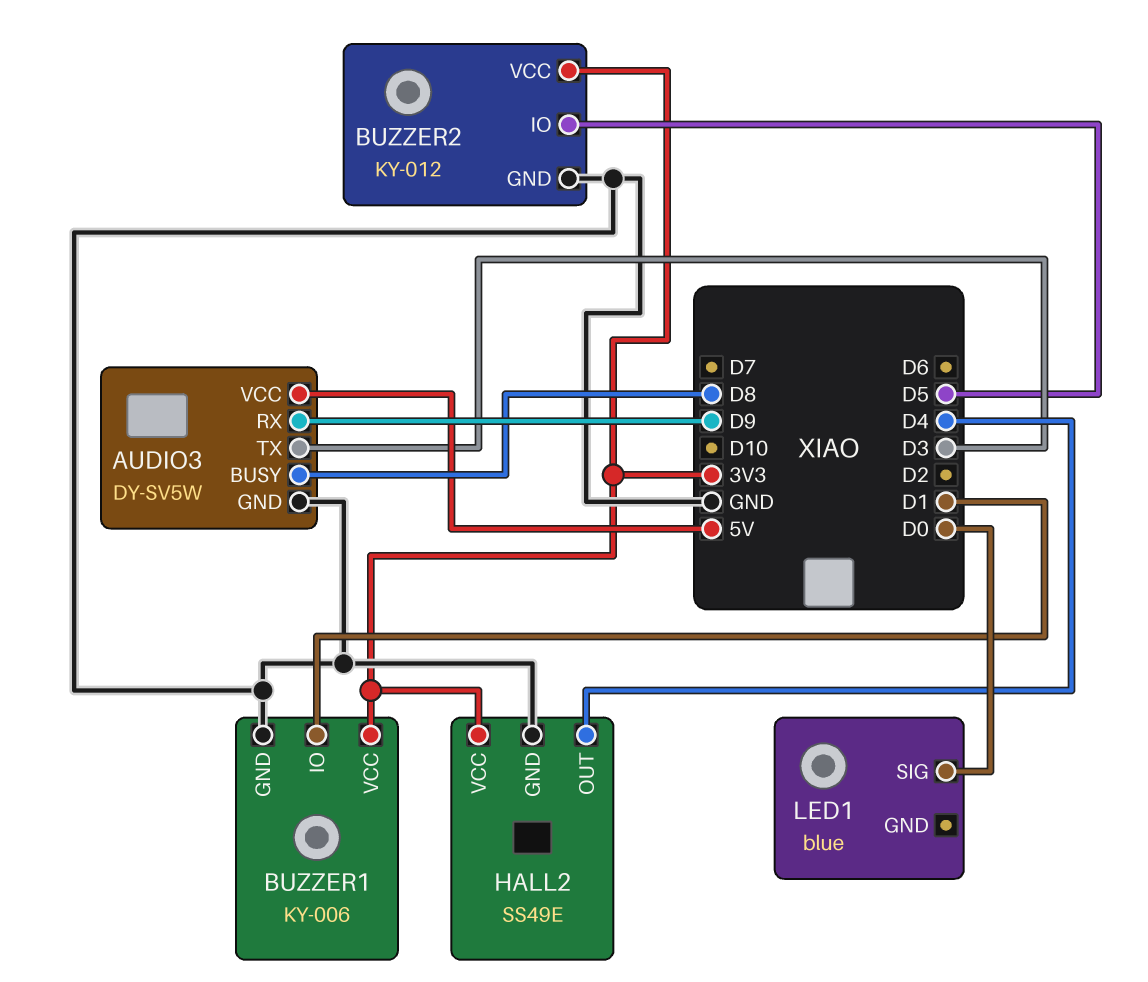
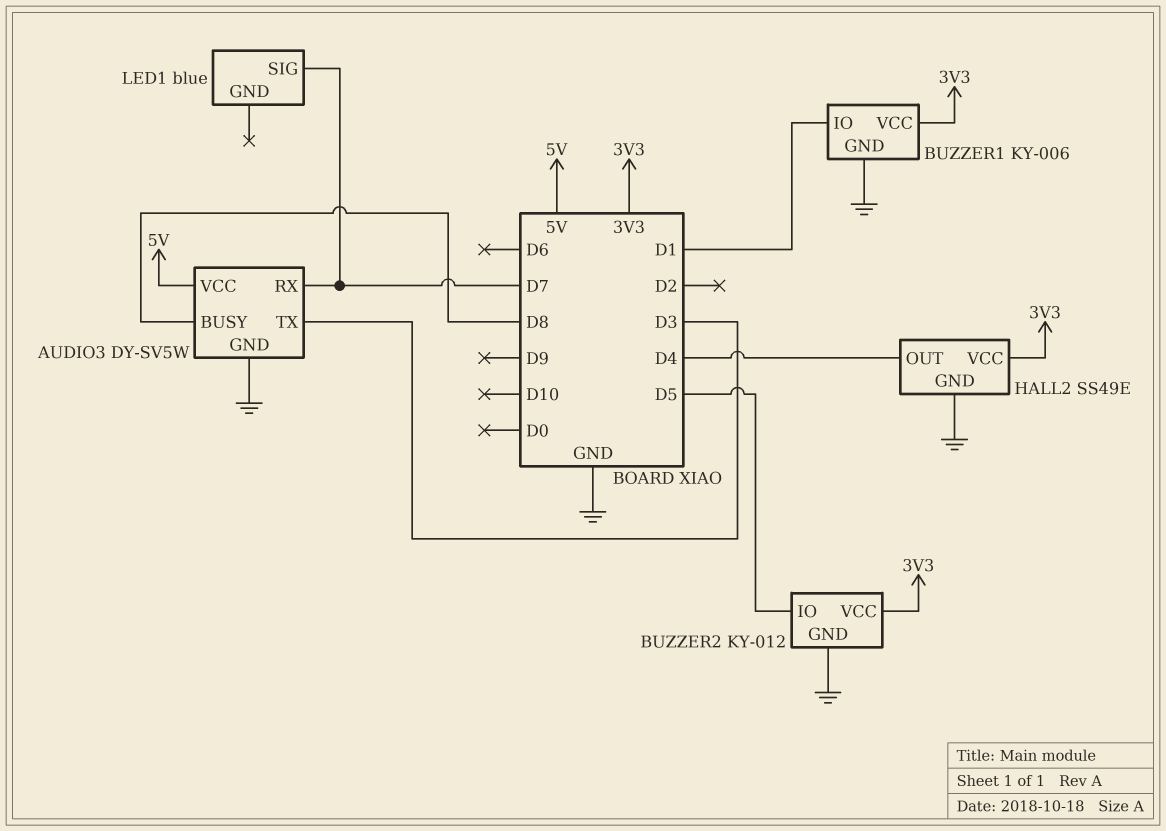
AUDIO3 pin RX: D9 -> D7
LED1 pin SIG: D0 -> D7

